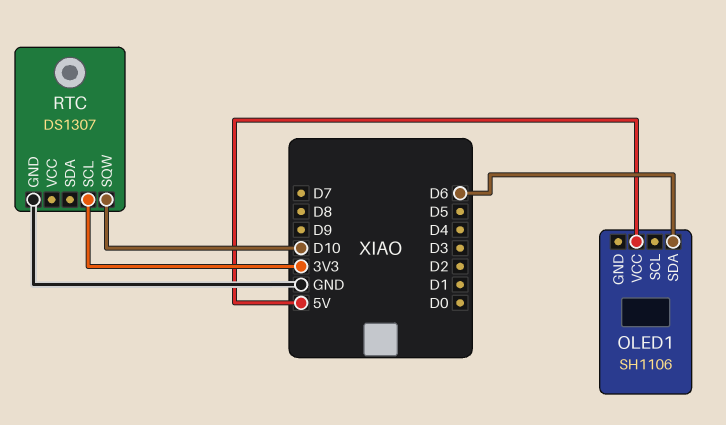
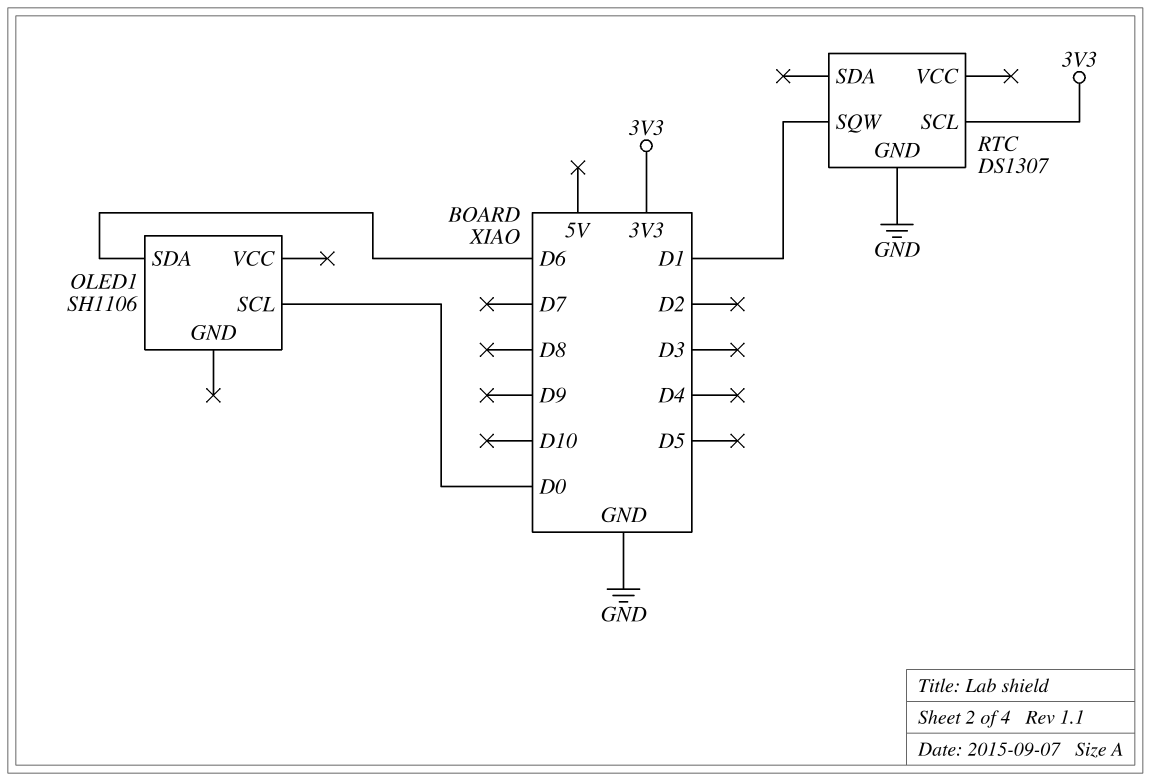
OLED1 pin SCL: none -> D0
OLED1 pin VCC: 5V -> none
RTC pin SQW: D10 -> D1

